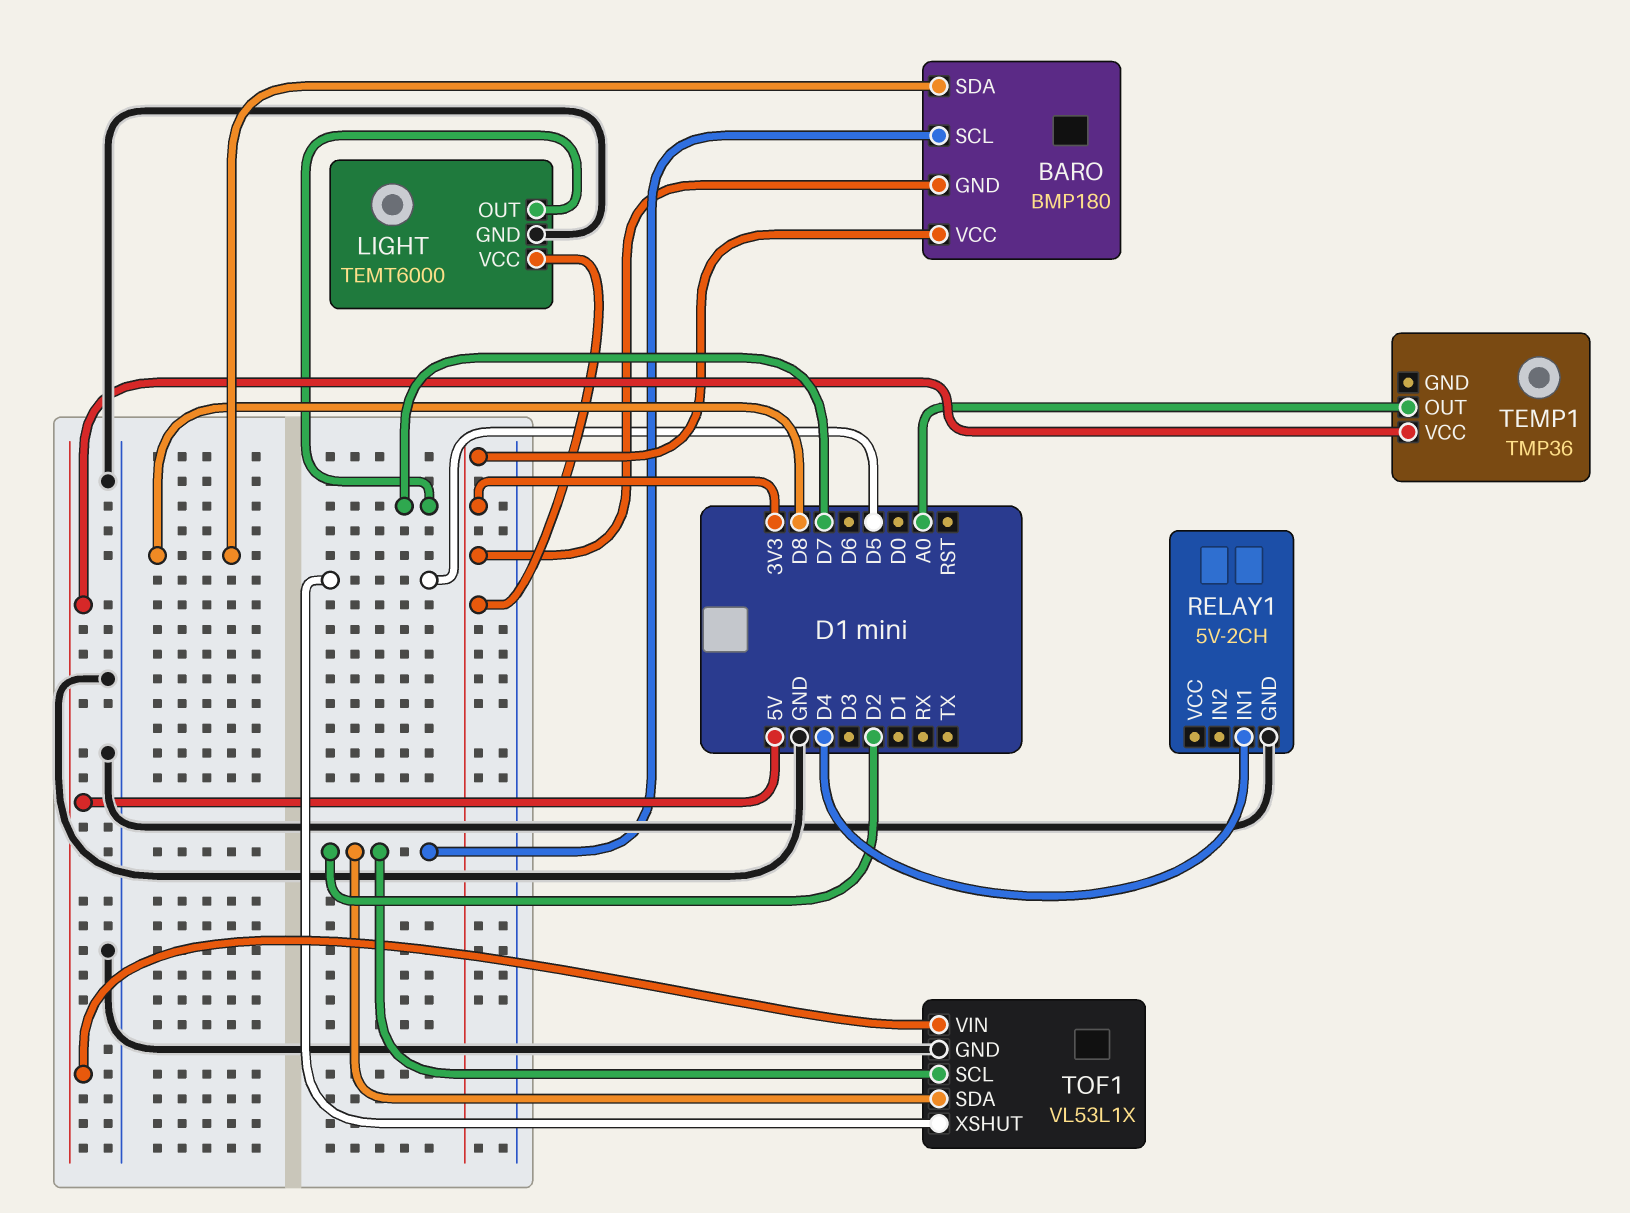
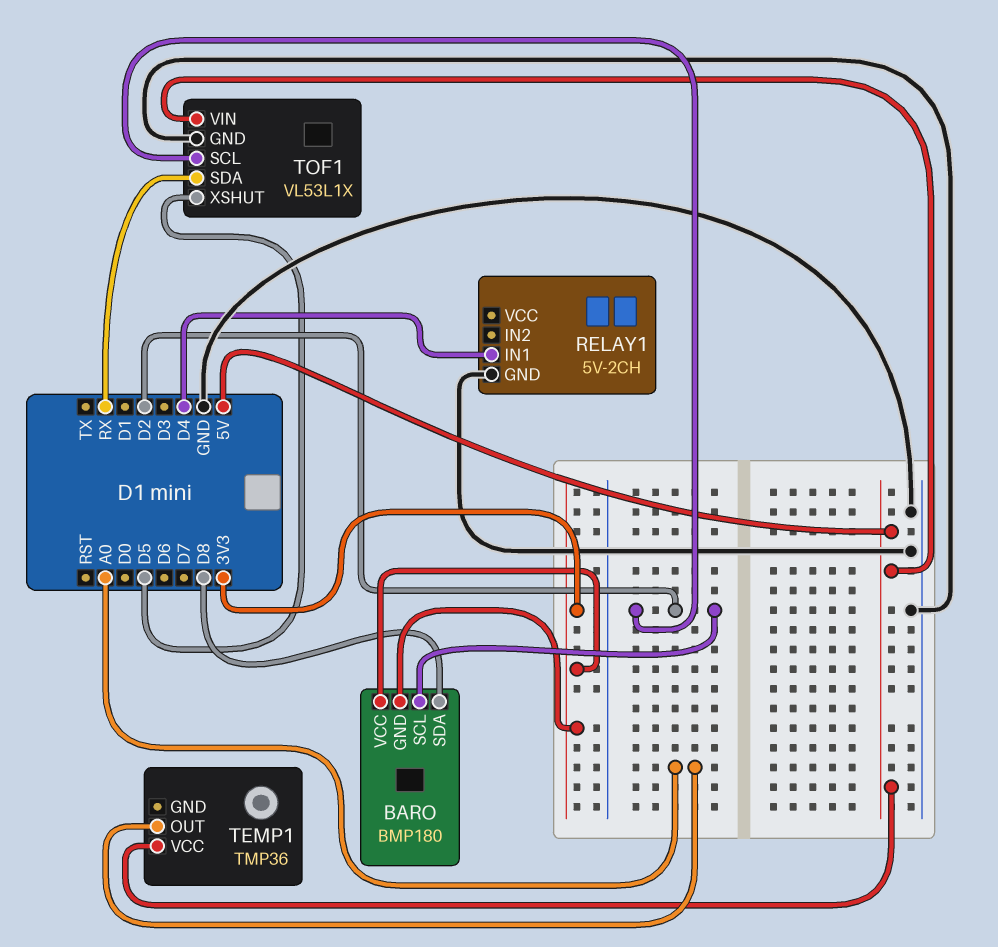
LIGHT: TEMT6000 -> none
LIGHT pin GND: GND -> none
LIGHT pin OUT: D7 -> none
LIGHT pin VCC: 3V3 -> none
TOF1 pin SDA: D2 -> RX

